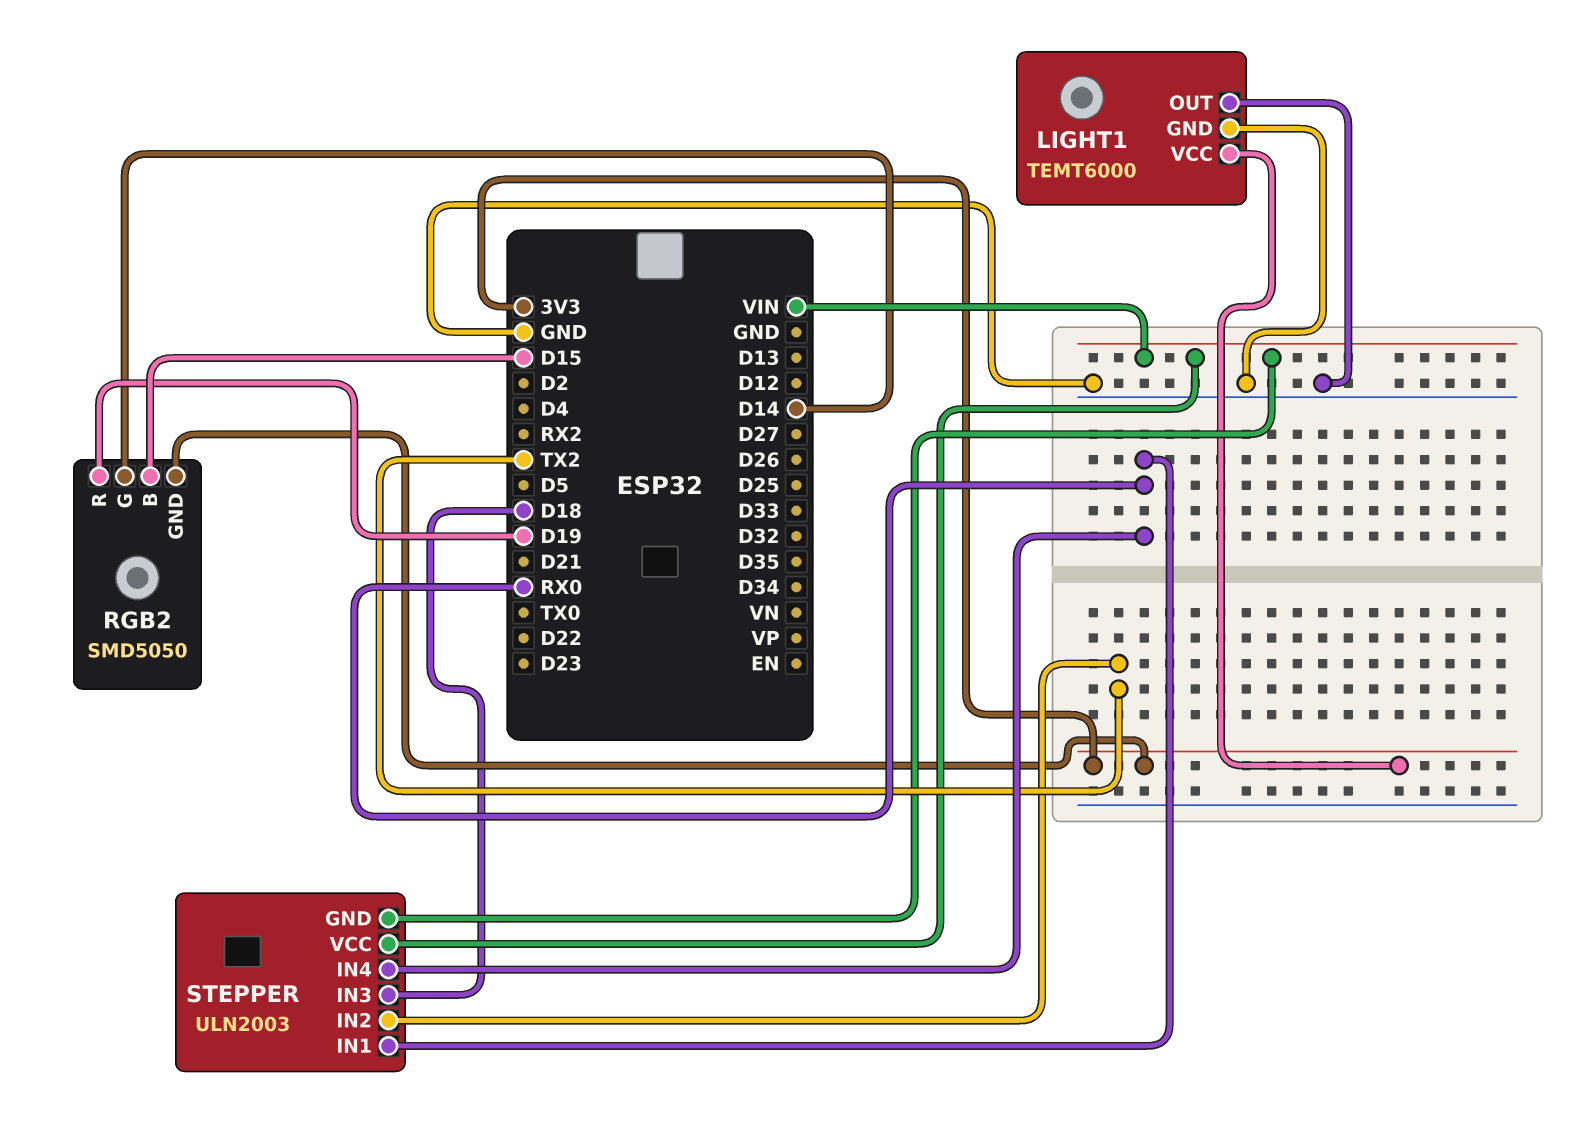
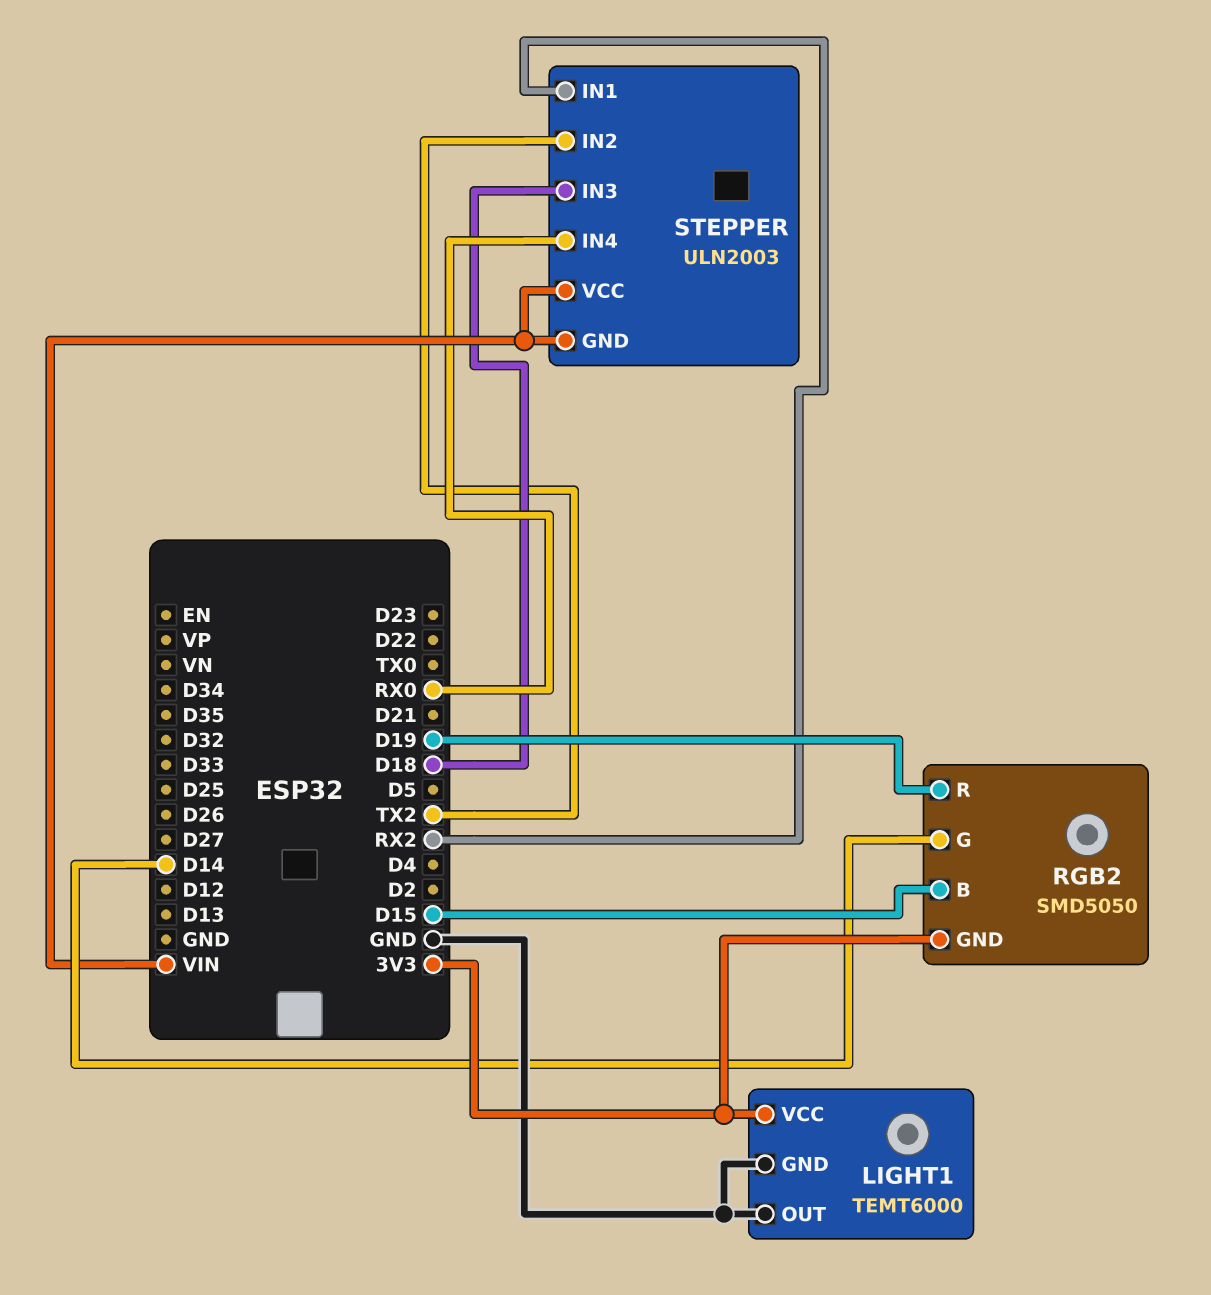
STEPPER pin IN1: RX0 -> RX2

